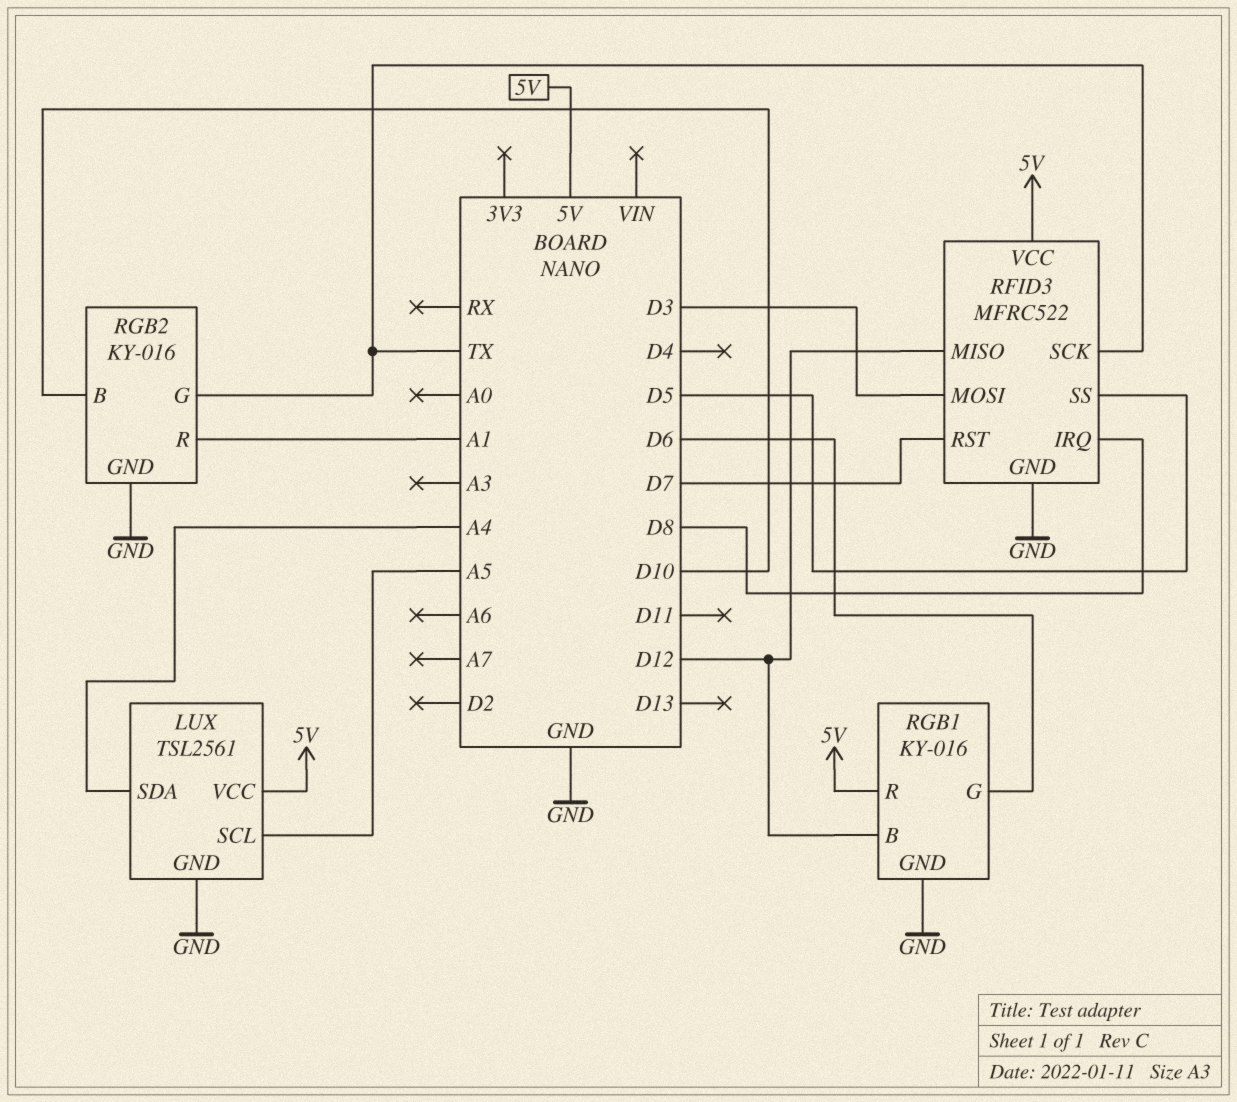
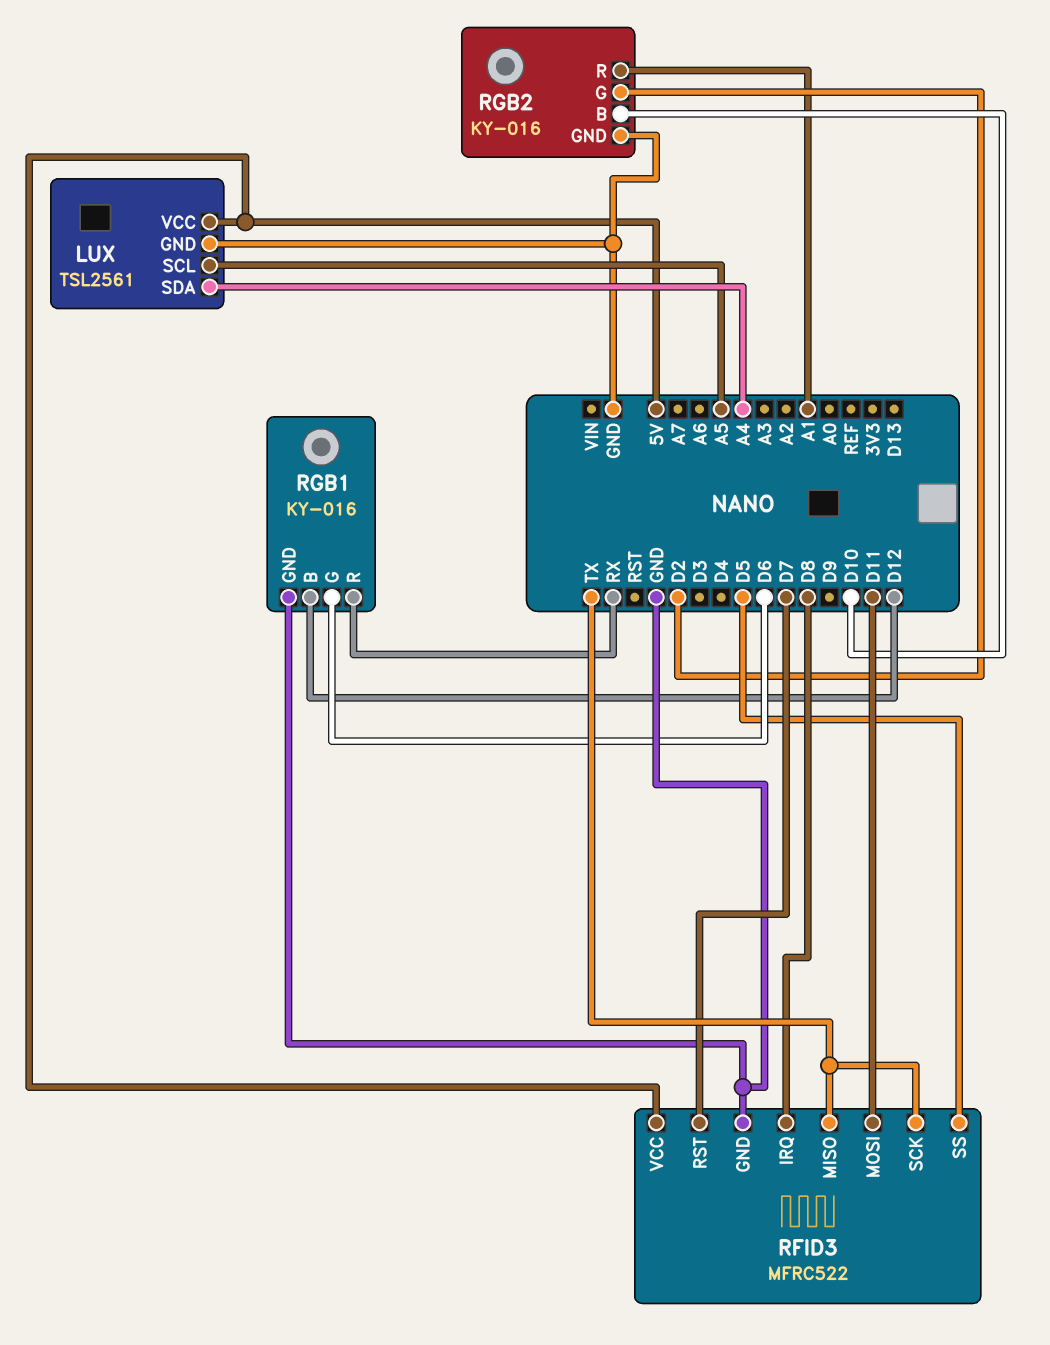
RFID3 pin MISO: D12 -> TX
RFID3 pin MOSI: D3 -> D11
RGB1 pin R: 5V -> RX
RGB2 pin G: TX -> D2

